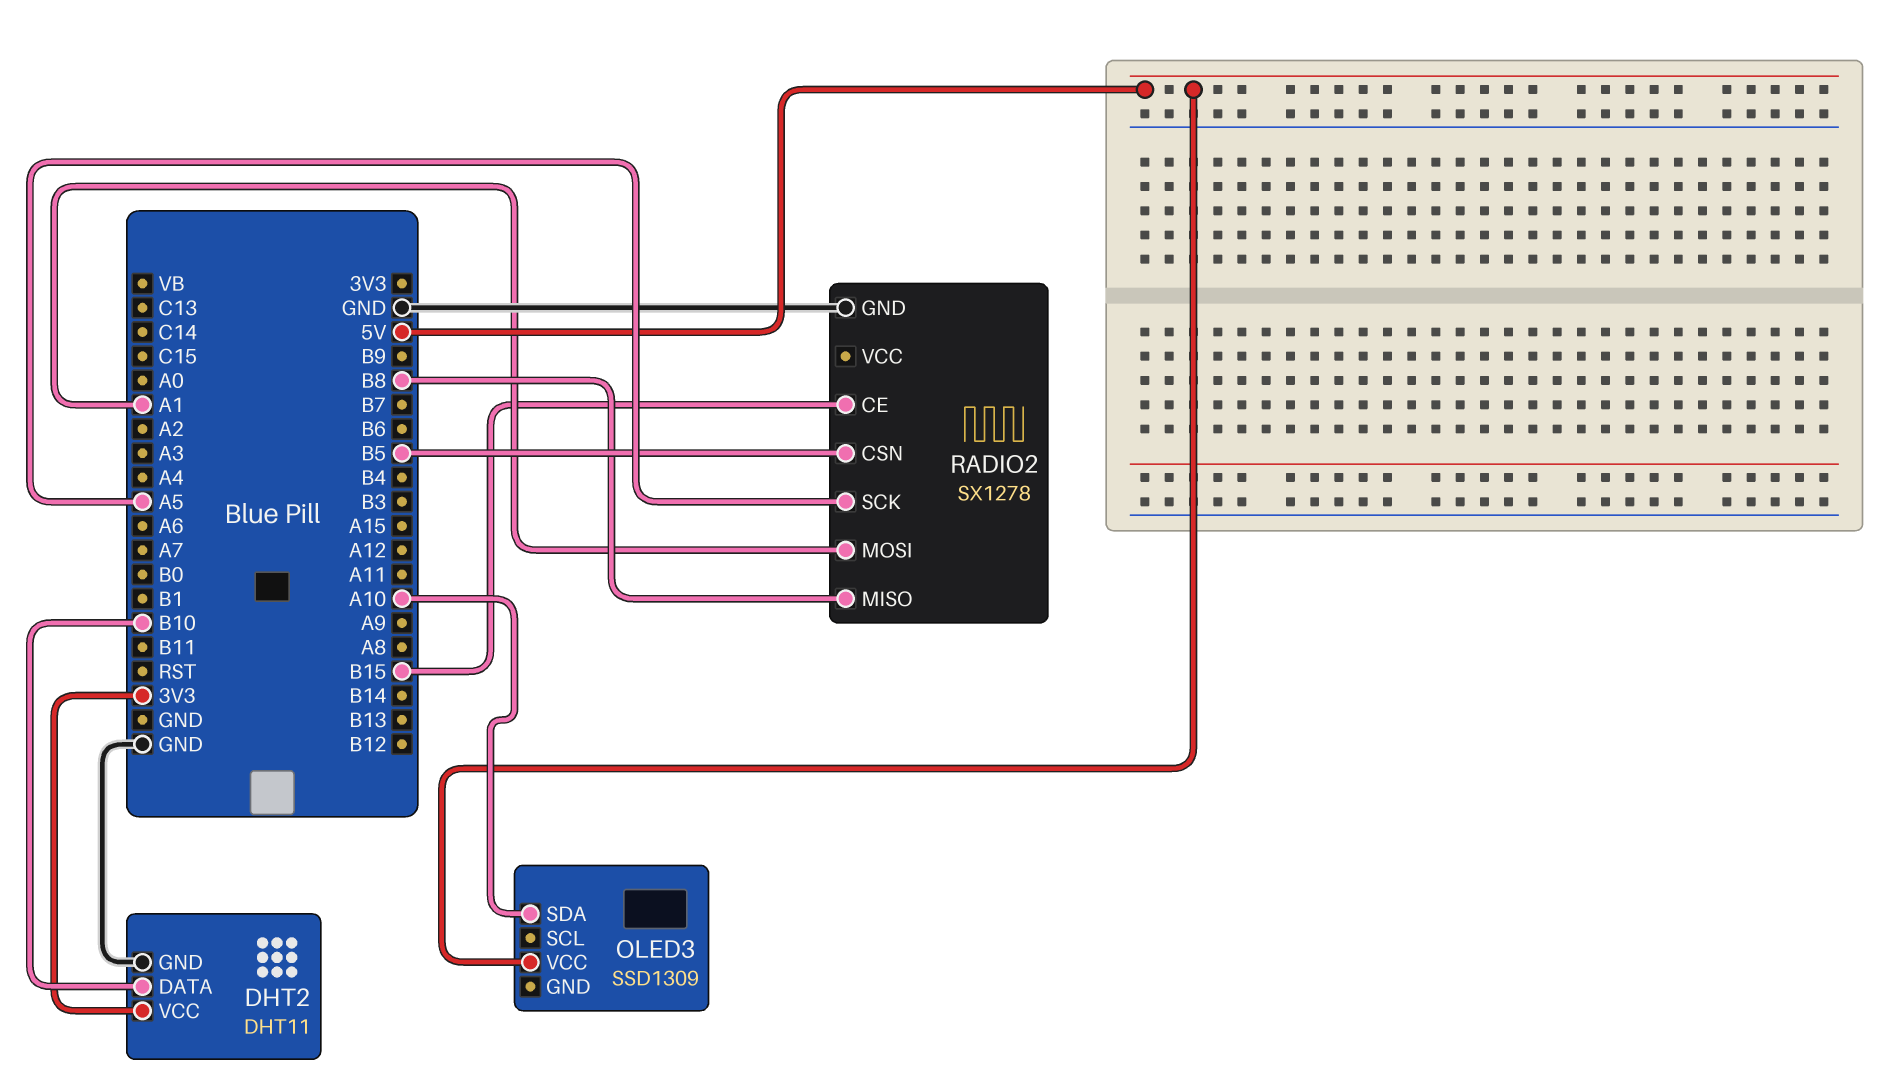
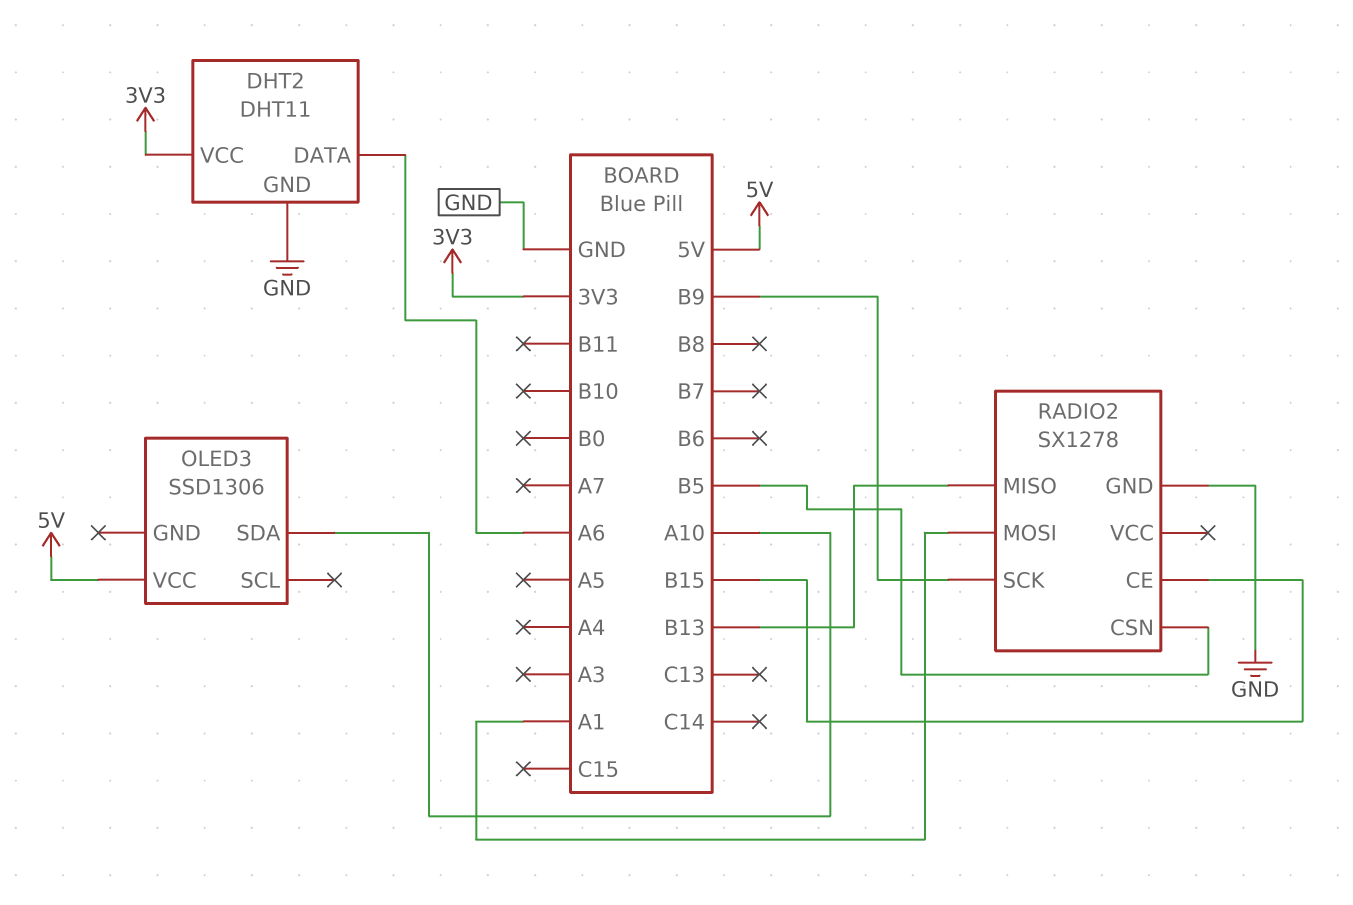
DHT2 pin DATA: B10 -> A6
OLED3: SSD1309 -> SSD1306
RADIO2 pin MISO: B8 -> B13
RADIO2 pin SCK: A5 -> B9

